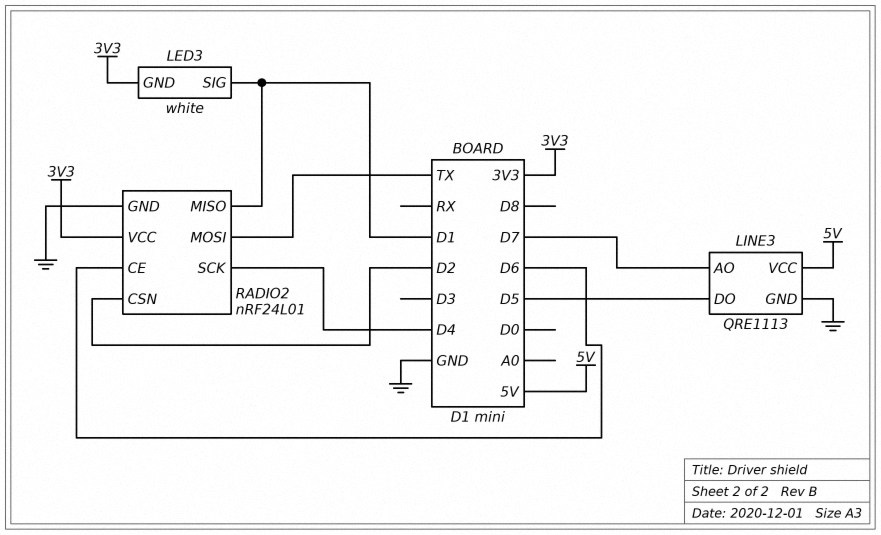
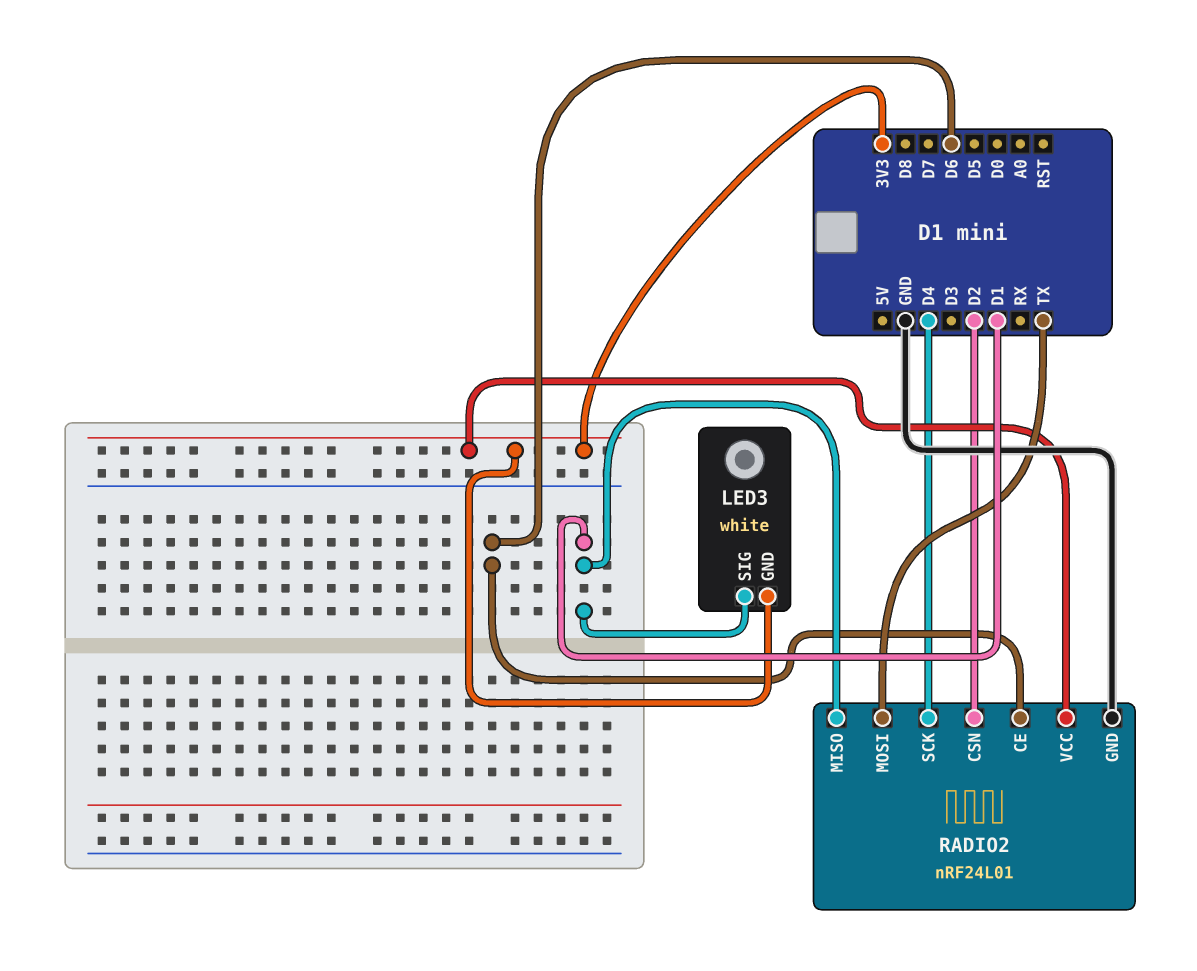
LINE3: QRE1113 -> none
LINE3 pin AO: D7 -> none
LINE3 pin DO: D5 -> none
LINE3 pin GND: GND -> none
LINE3 pin VCC: 5V -> none

